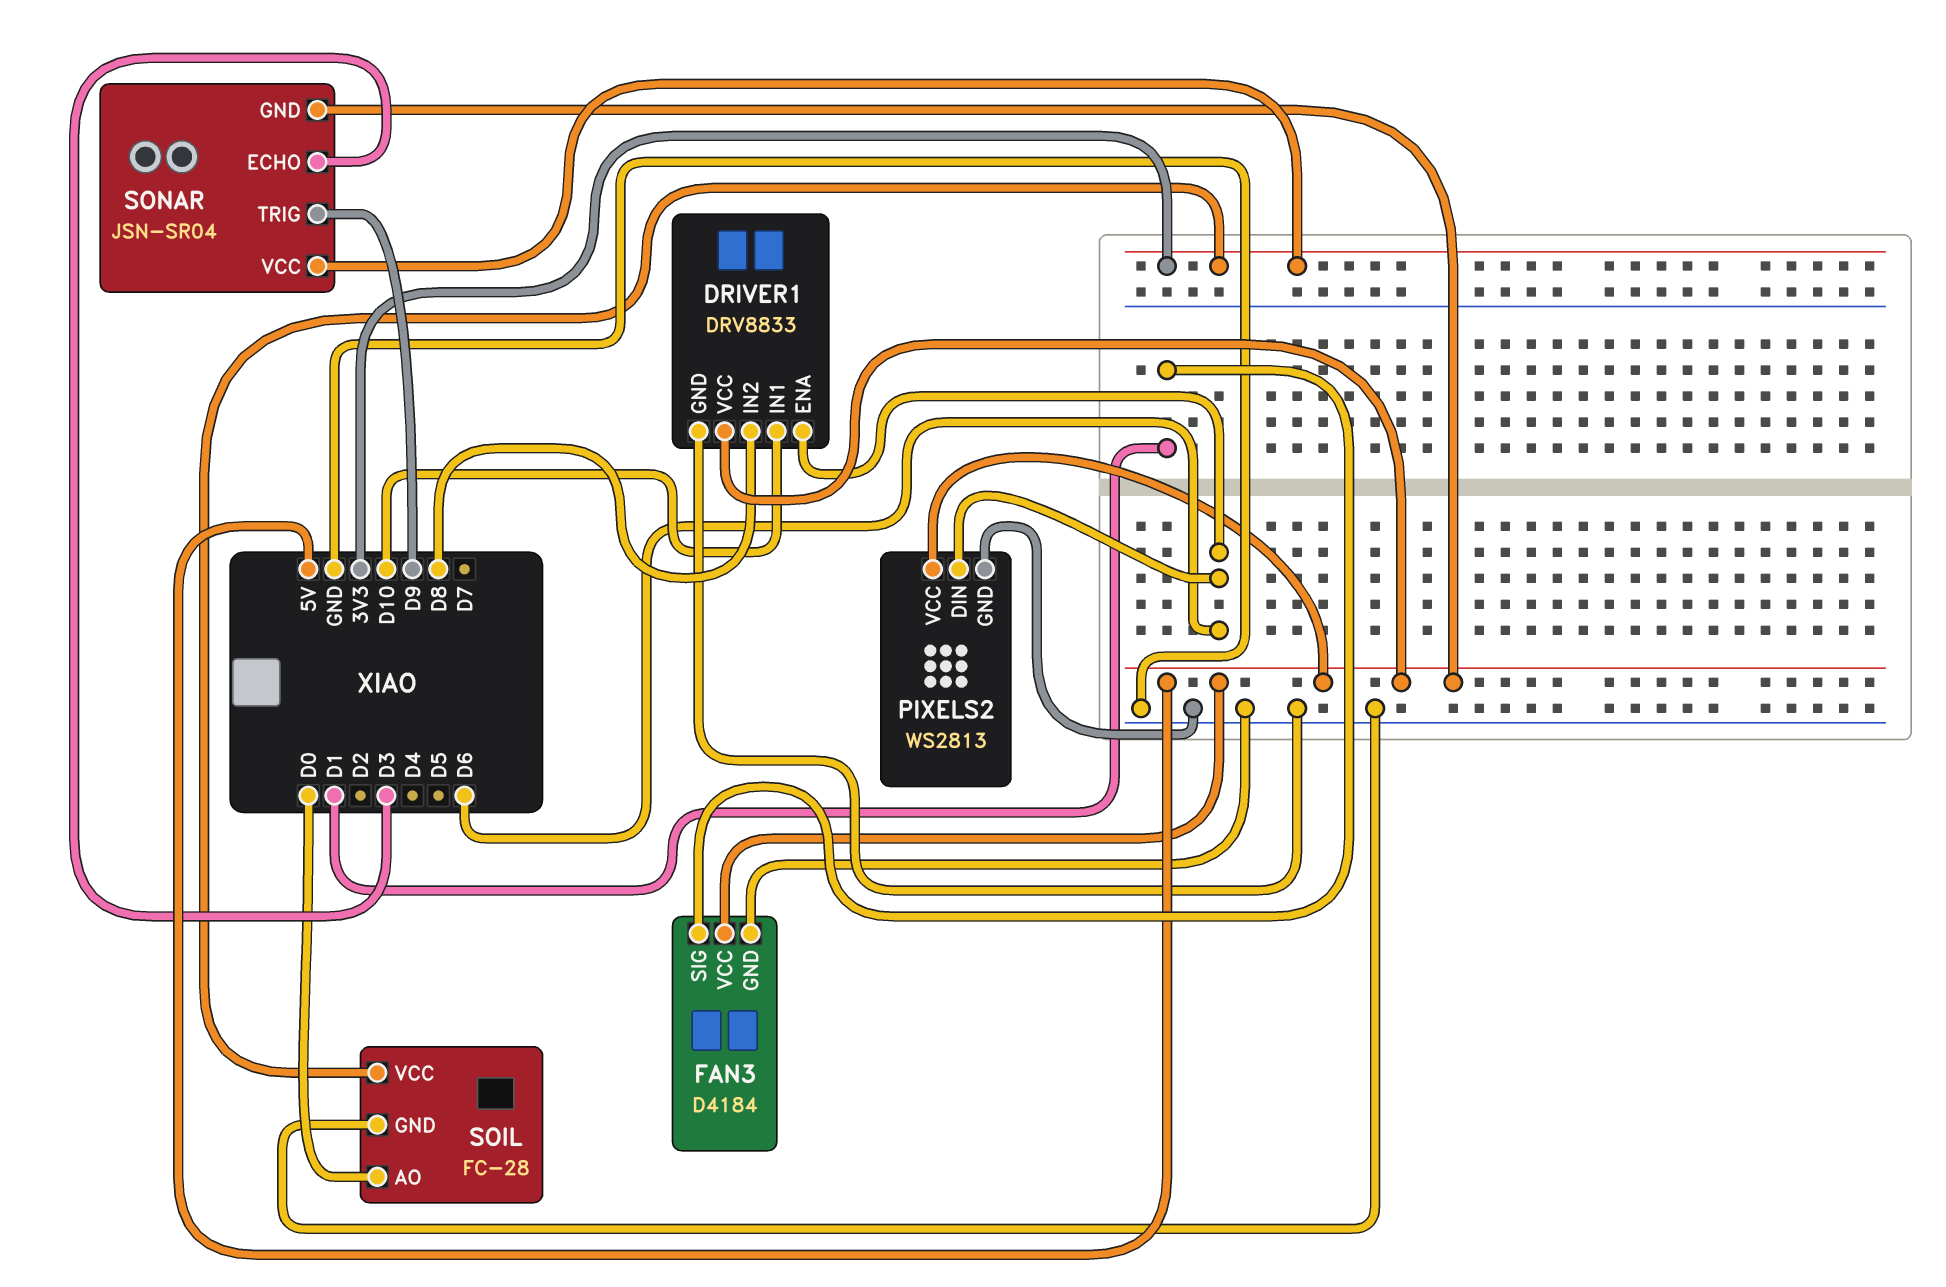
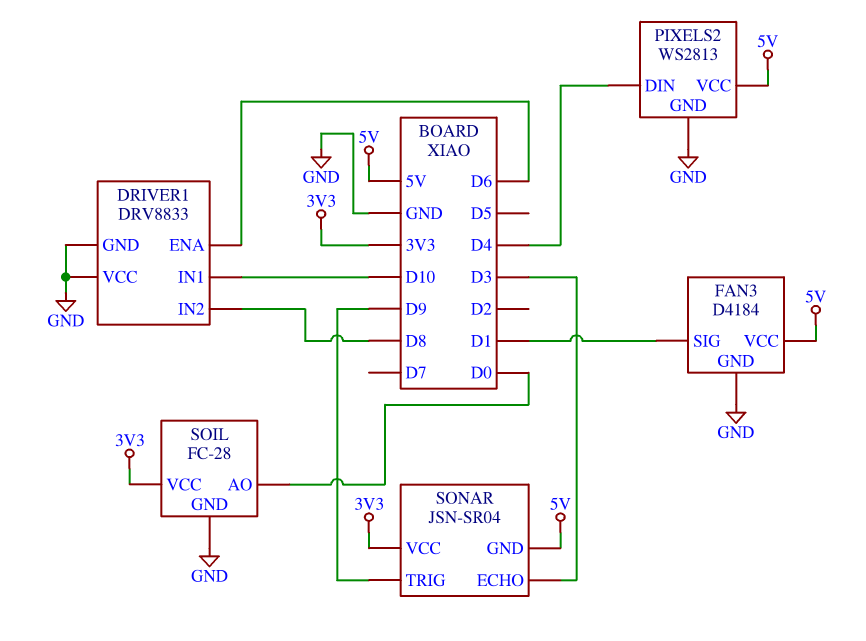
DRIVER1 pin VCC: 5V -> GND
PIXELS2 pin DIN: D6 -> D4

